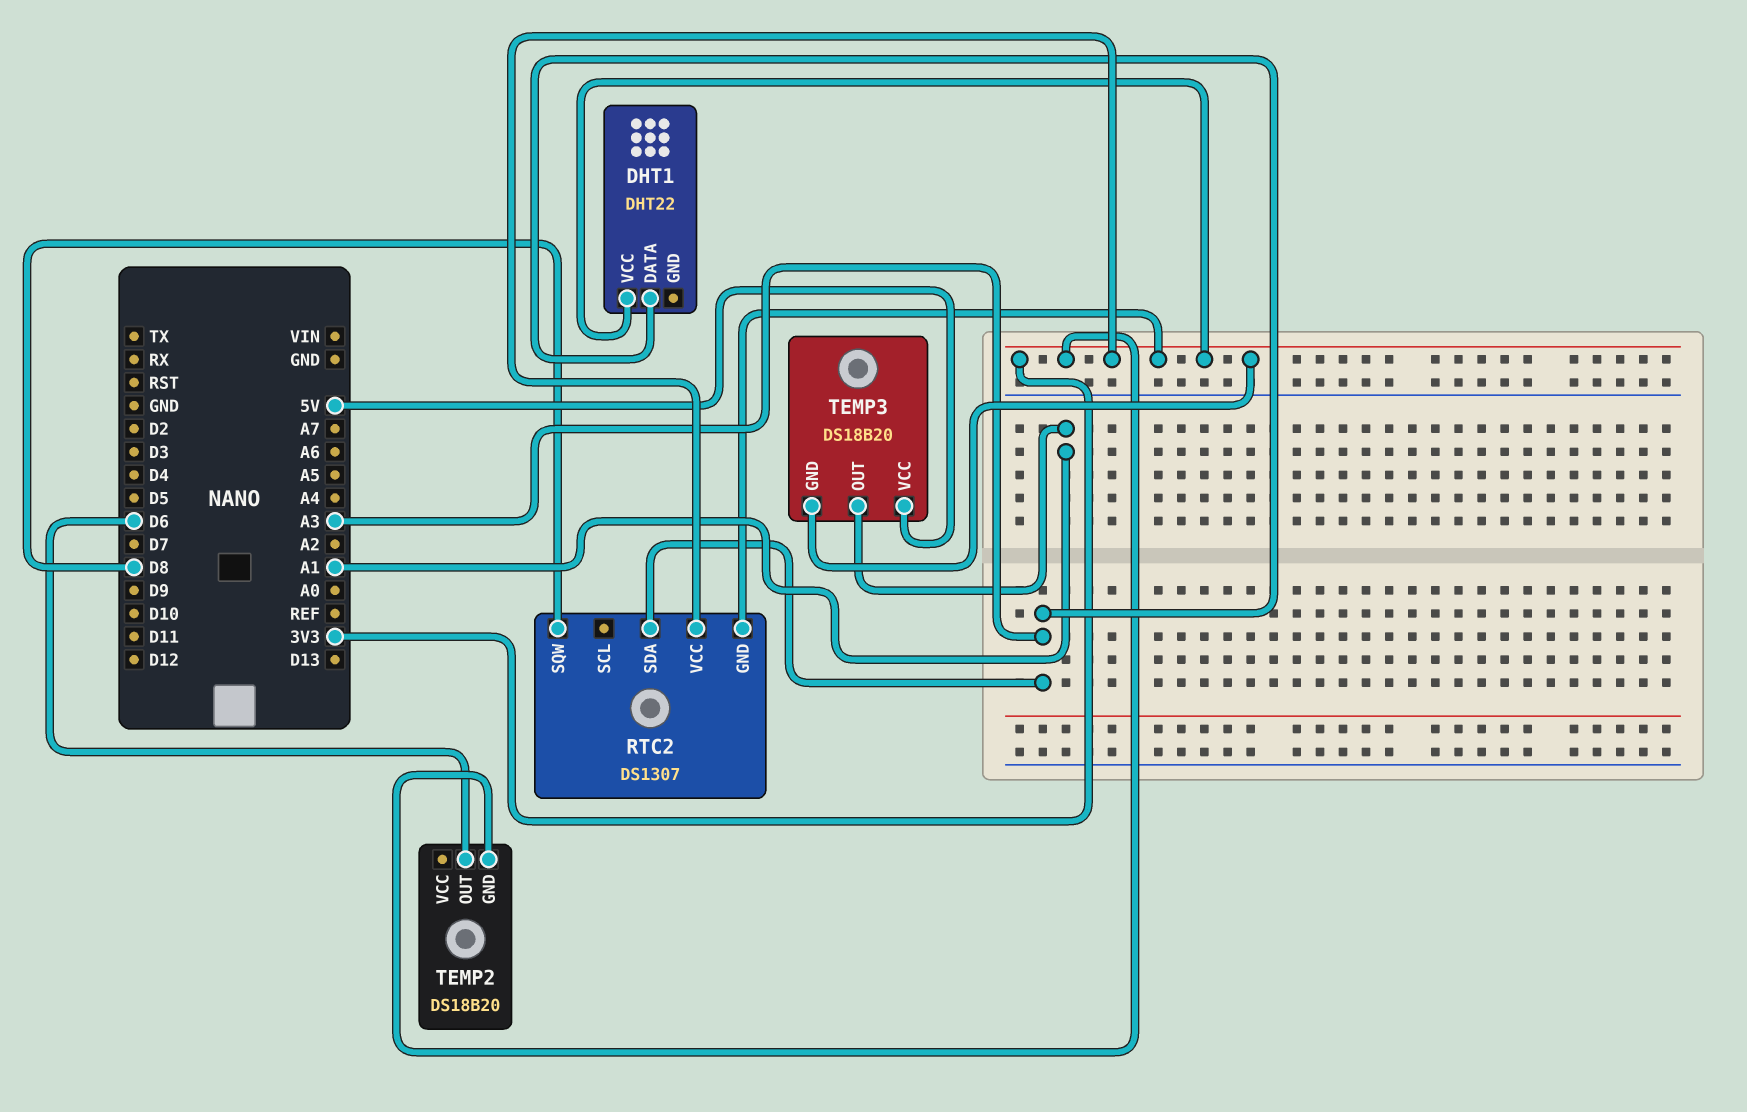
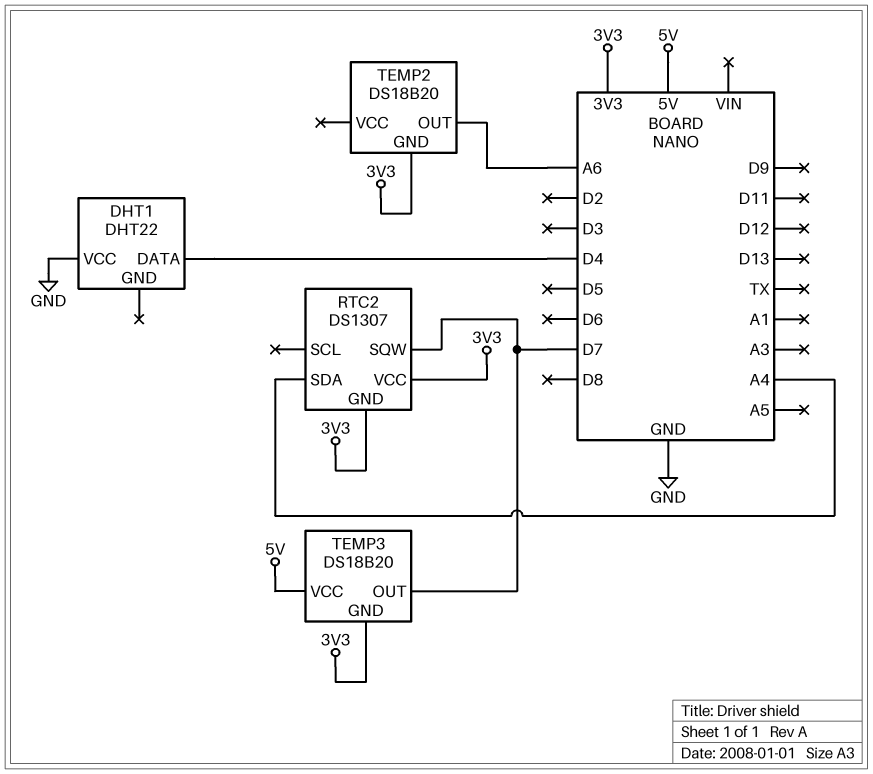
DHT1 pin DATA: A3 -> D4
DHT1 pin VCC: 3V3 -> GND
RTC2 pin SDA: A3 -> A4
RTC2 pin SQW: D8 -> D7
TEMP2 pin OUT: D6 -> A6
TEMP3 pin OUT: A1 -> D7

